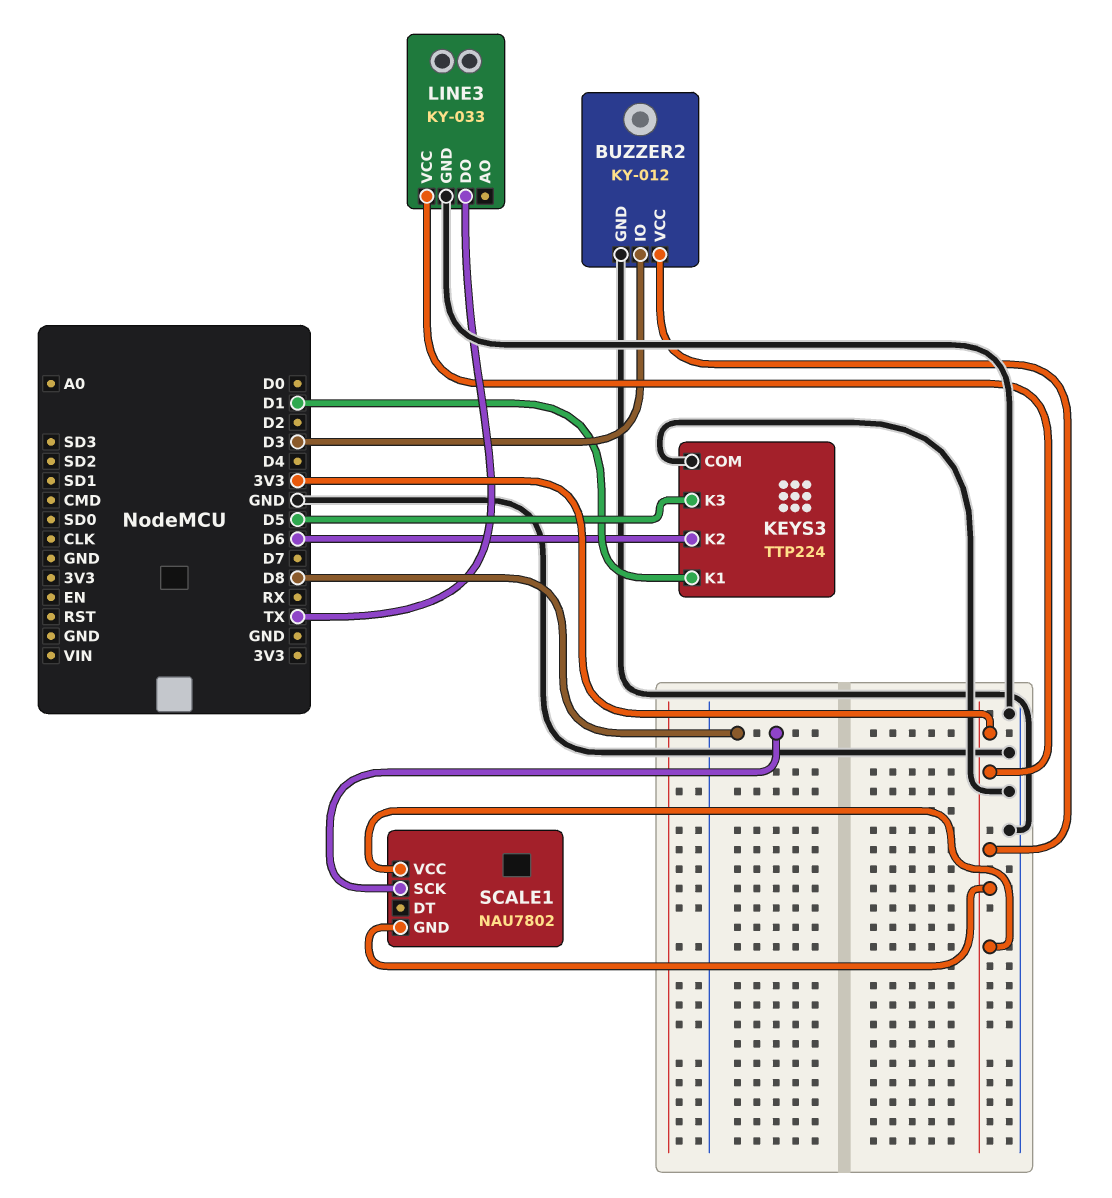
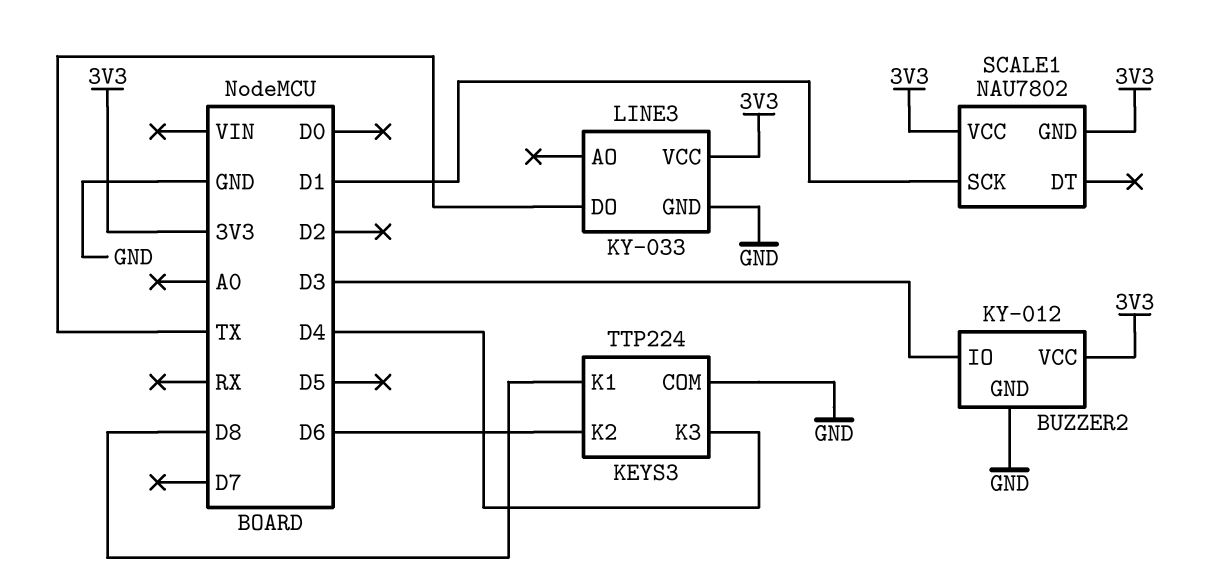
KEYS3 pin K1: D1 -> D8
KEYS3 pin K3: D5 -> D4
SCALE1 pin SCK: D8 -> D1

